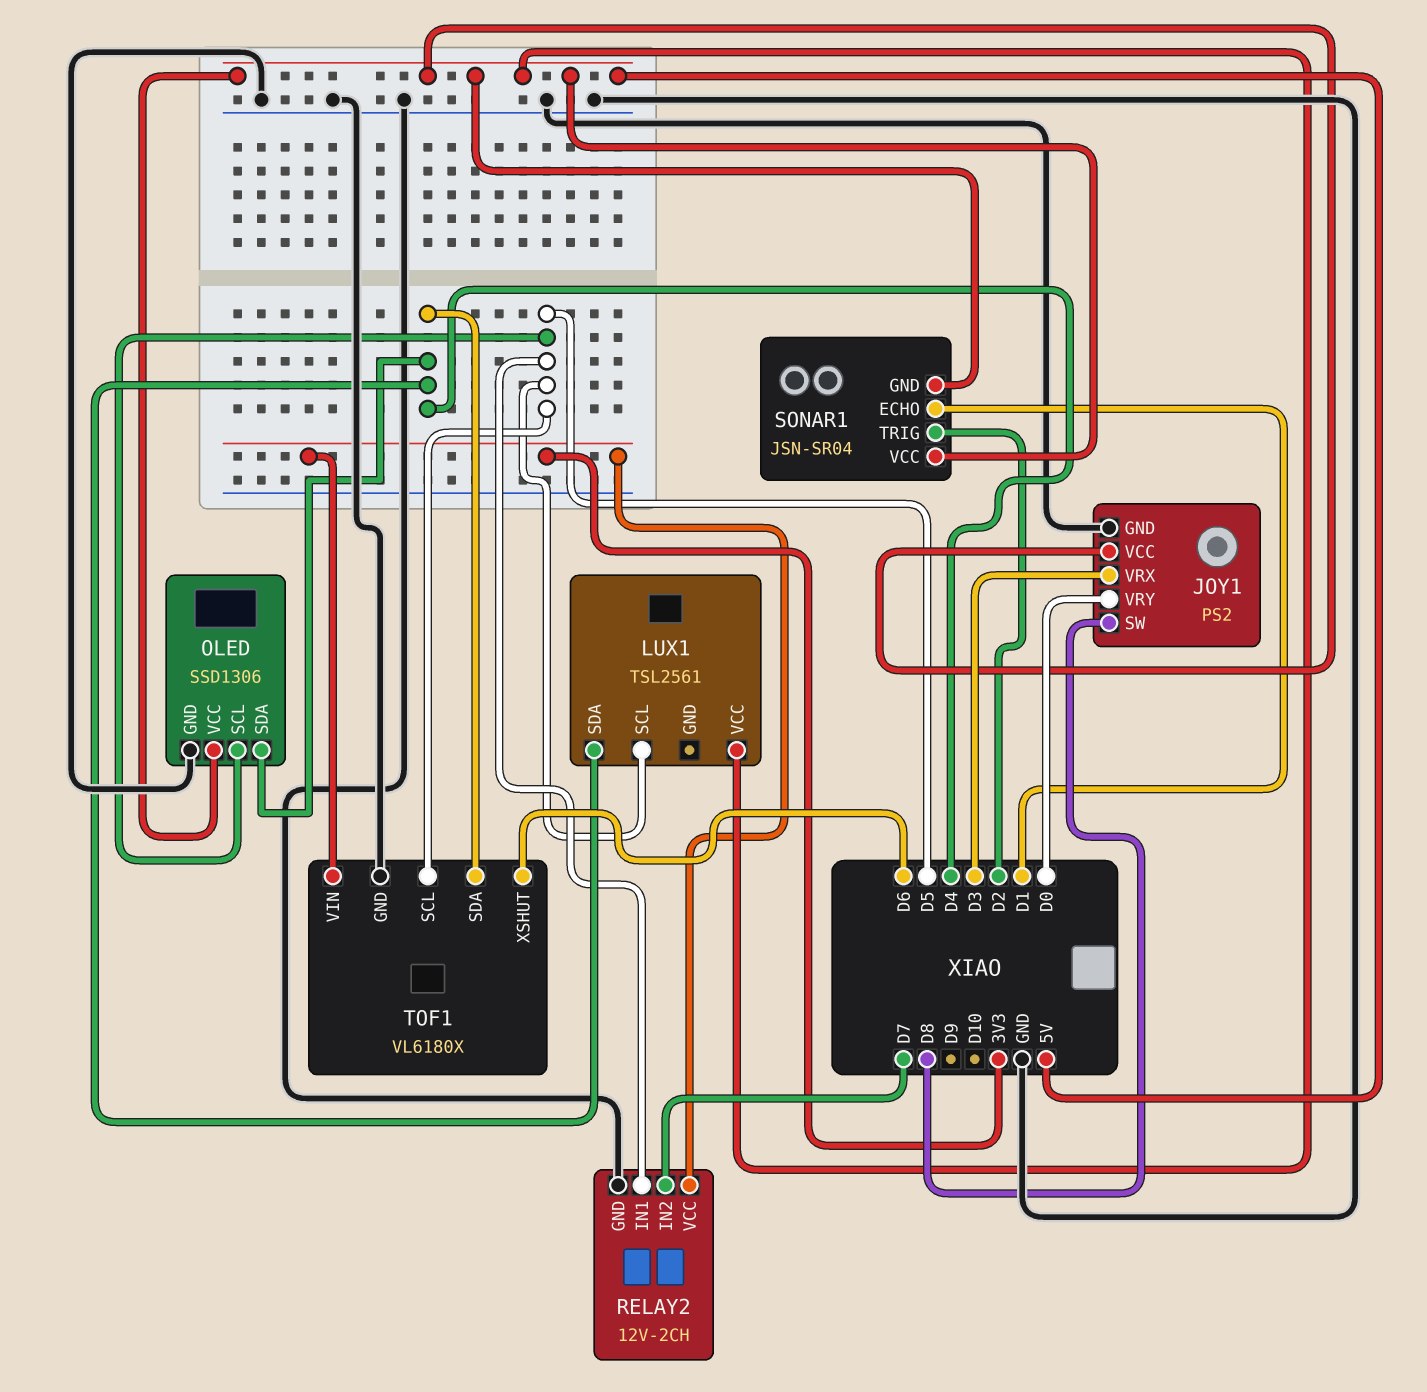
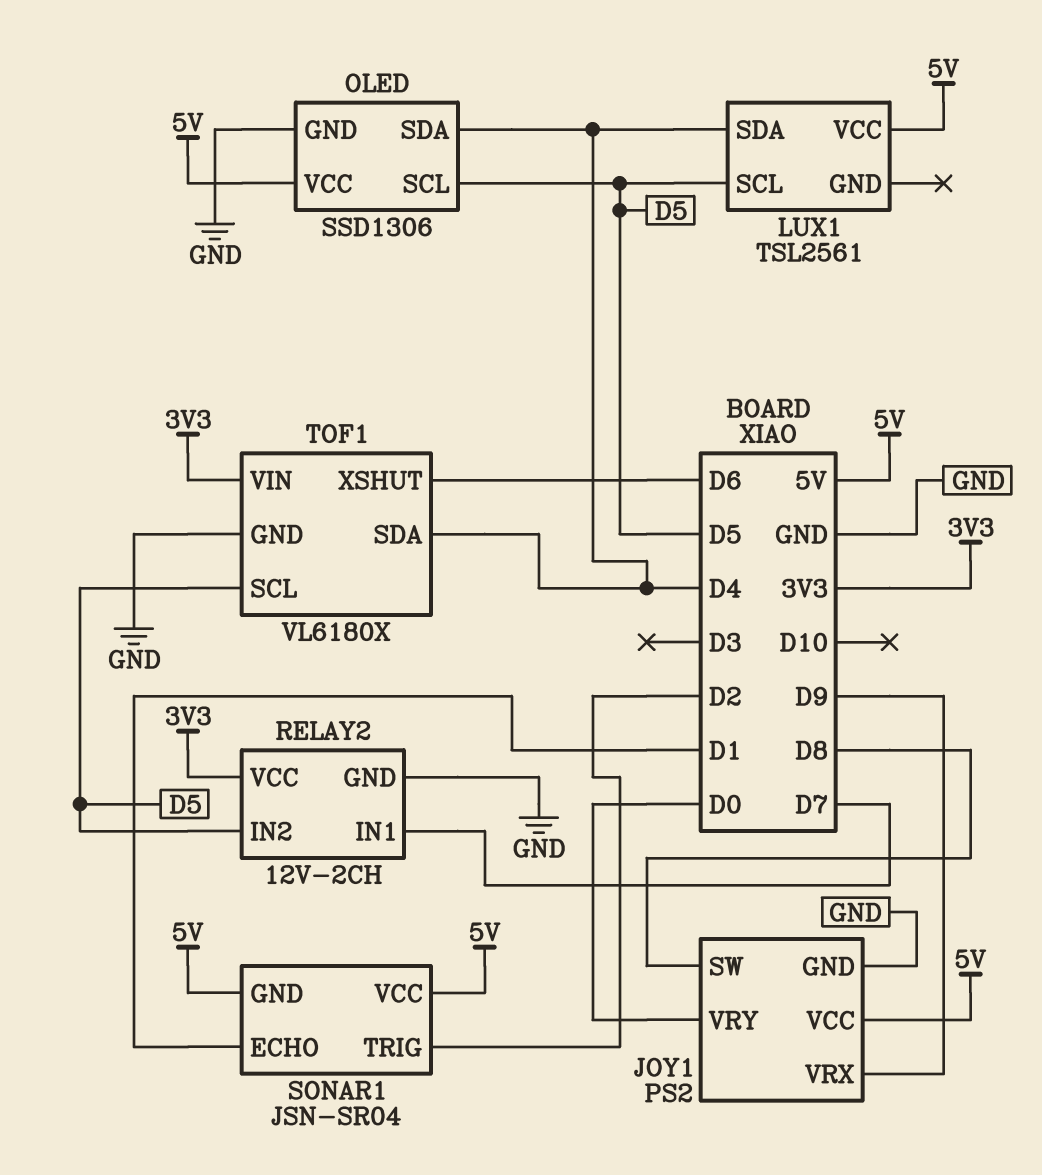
JOY1 pin VRX: D3 -> D9
RELAY2 pin IN1: D5 -> D7
RELAY2 pin IN2: D7 -> D5

